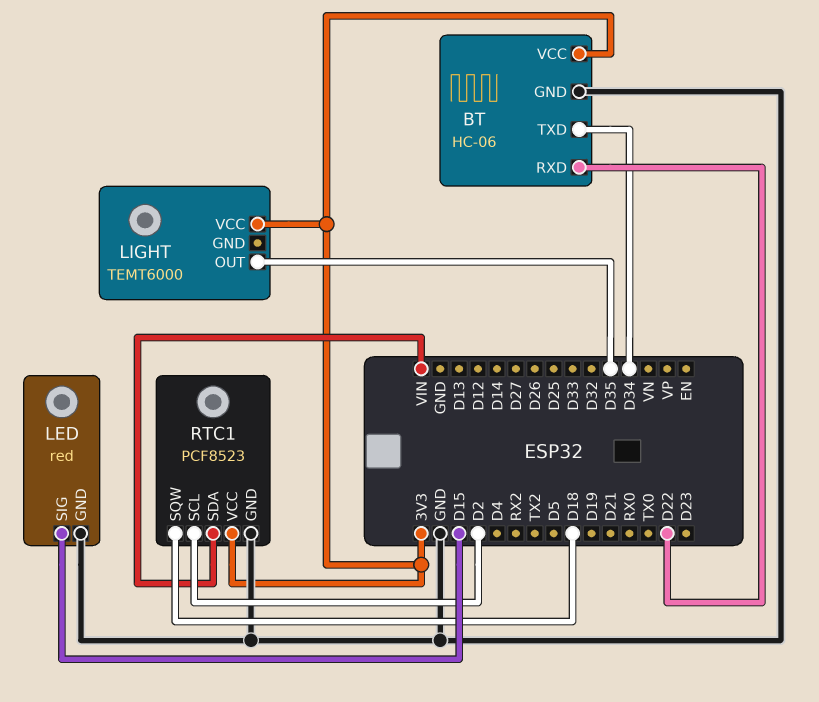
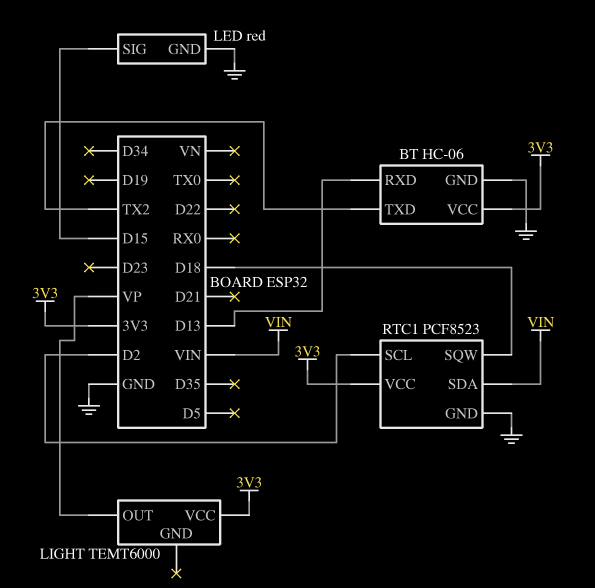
BT pin RXD: D22 -> D13
BT pin TXD: D34 -> TX2
LIGHT pin OUT: D35 -> VP

